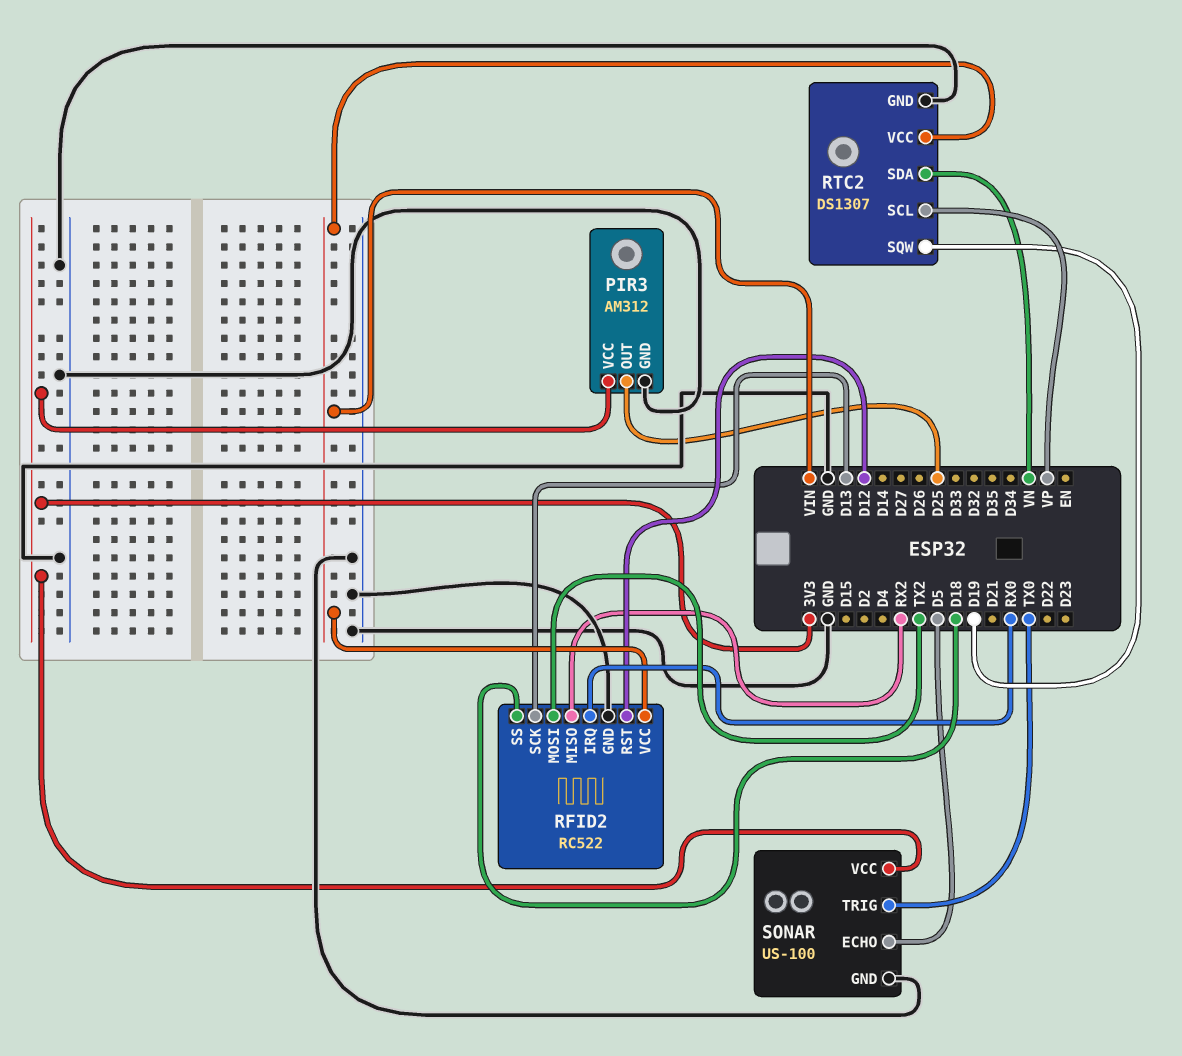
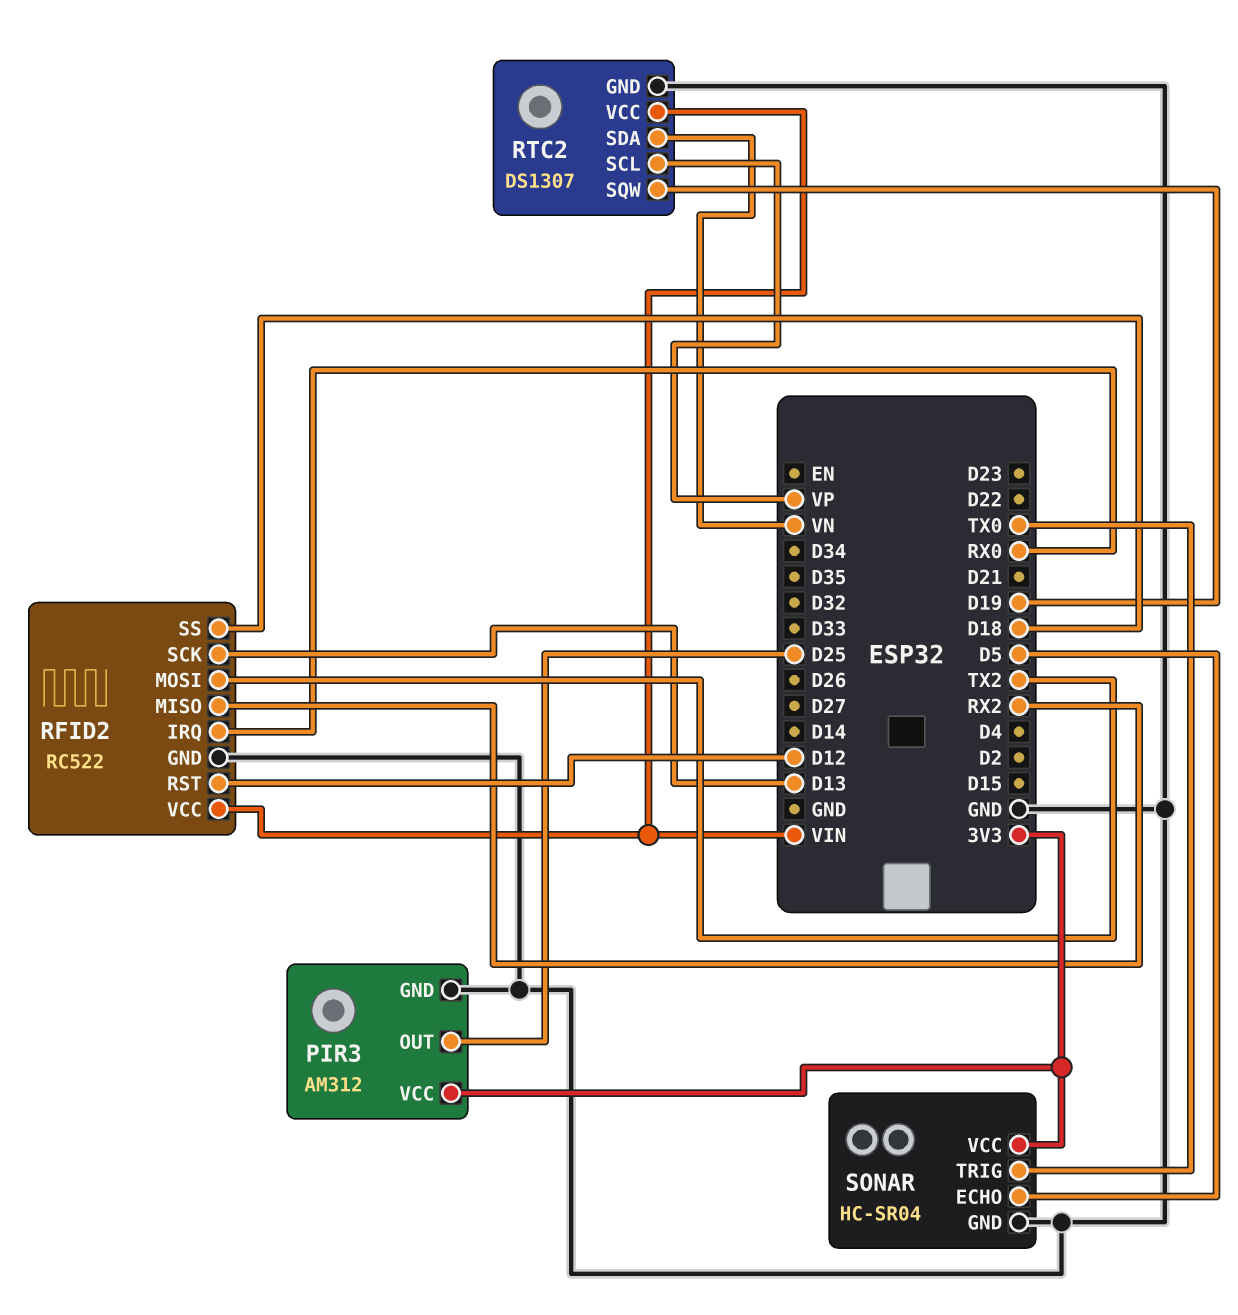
SONAR: US-100 -> HC-SR04

